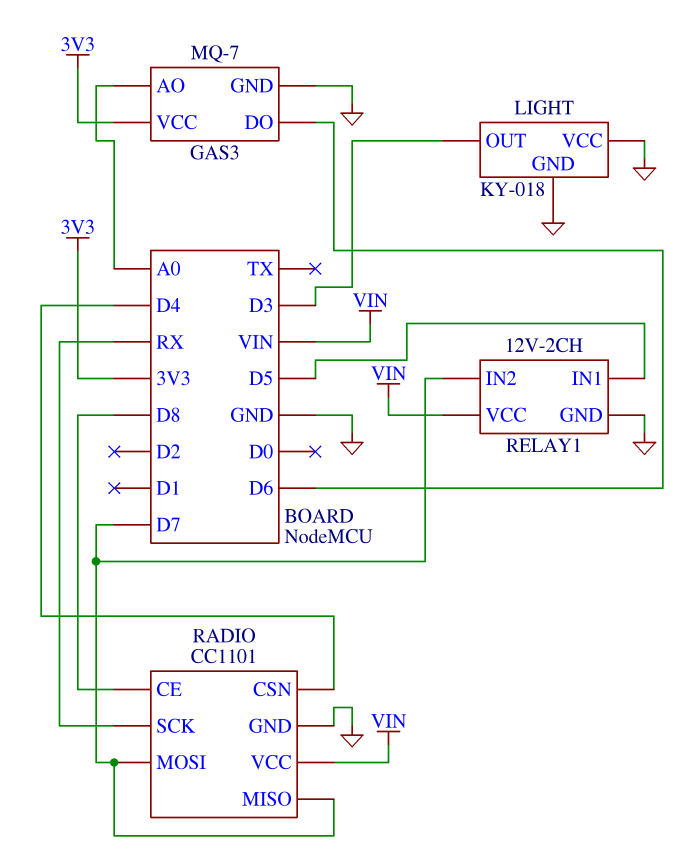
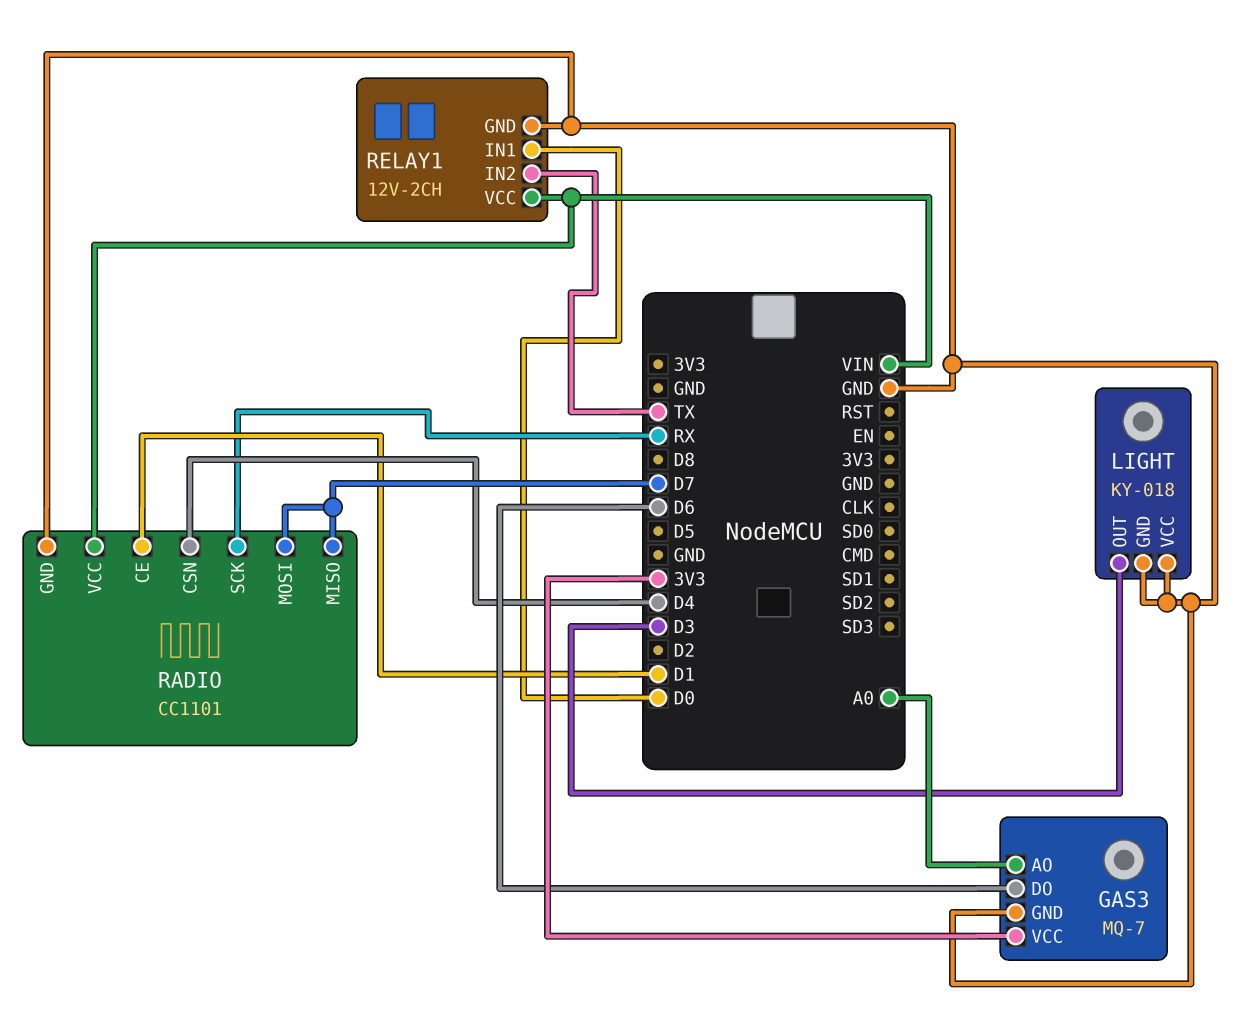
RADIO pin CE: D8 -> D1
RELAY1 pin IN1: D5 -> D0
RELAY1 pin IN2: D7 -> TX

